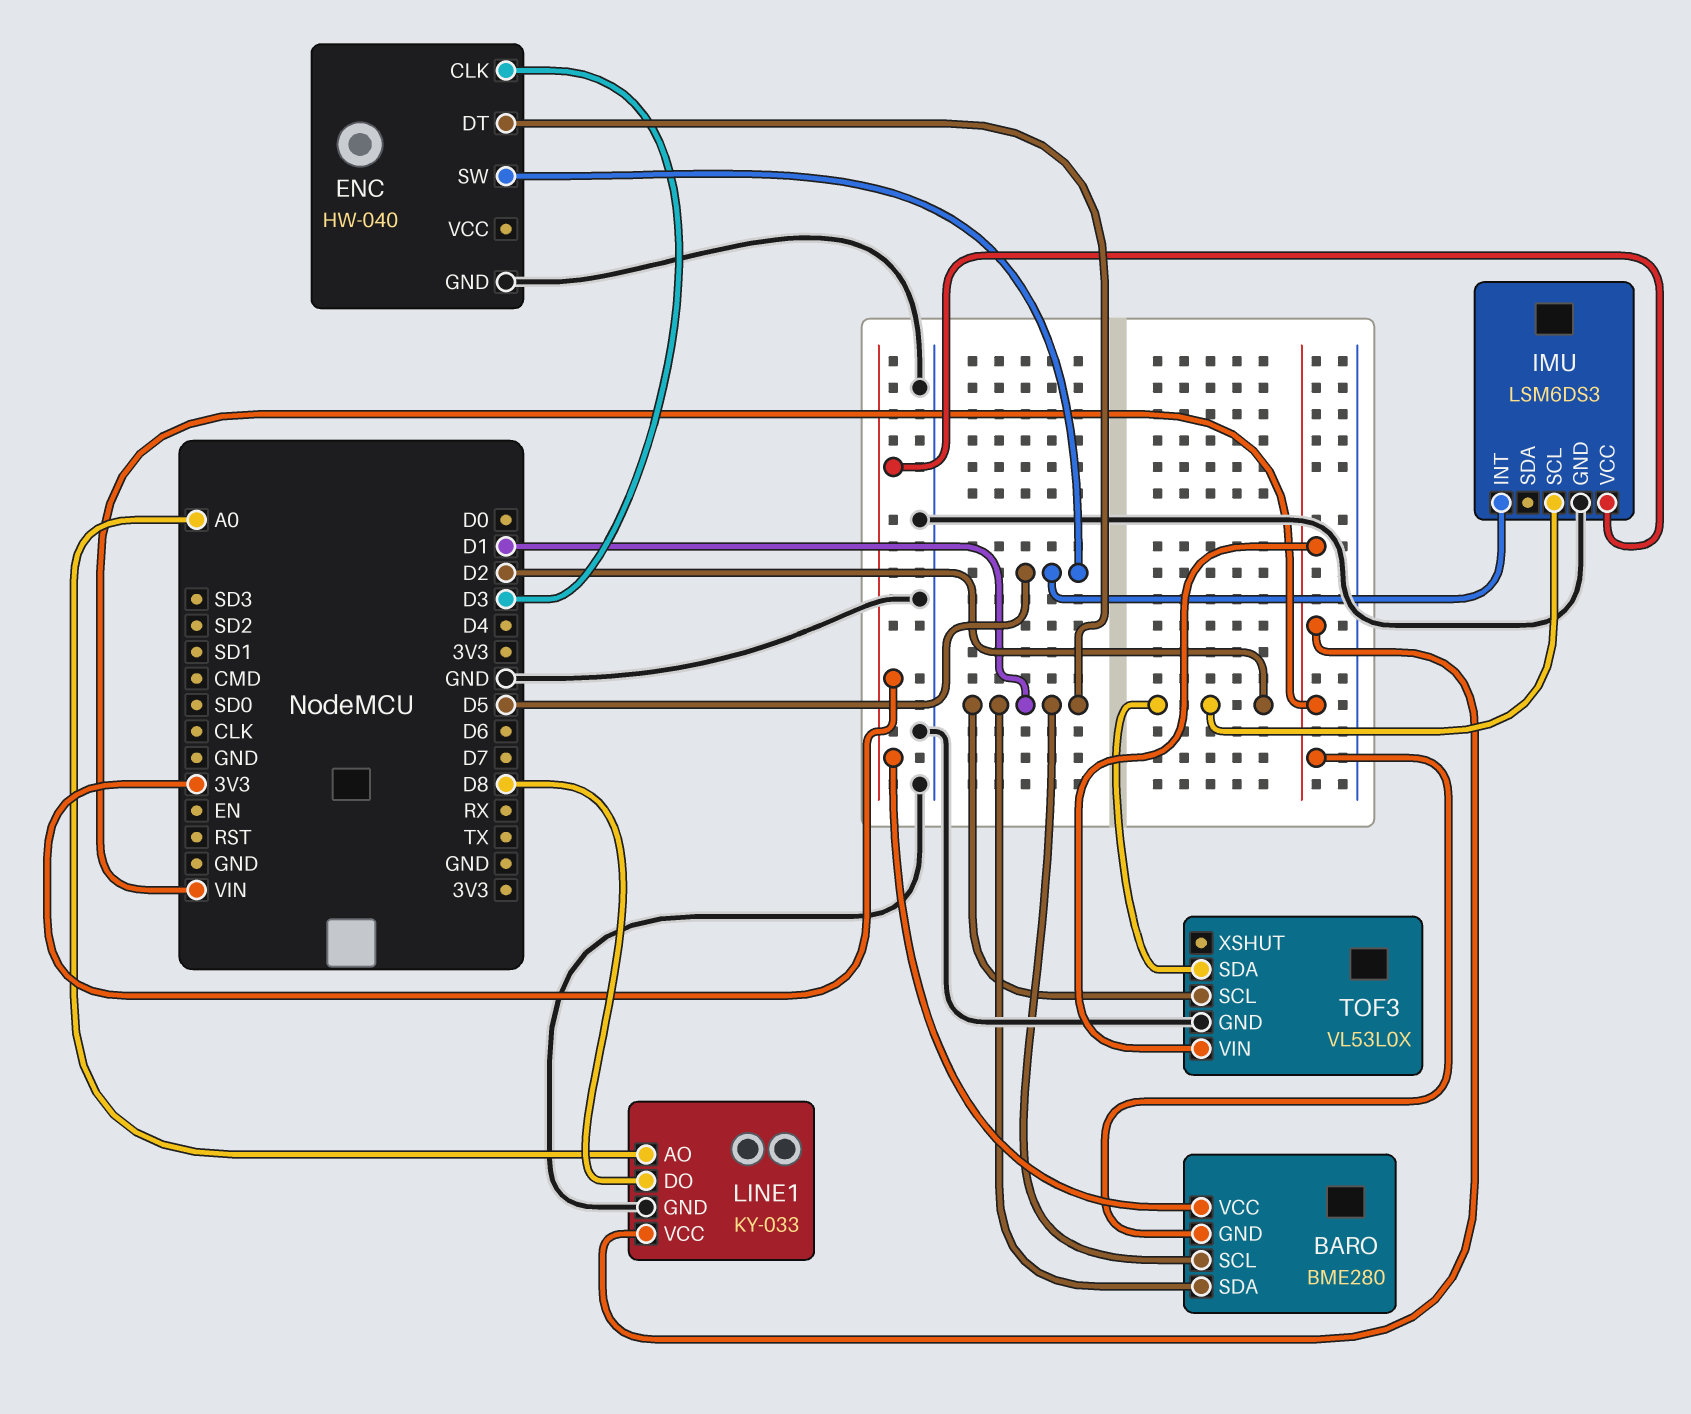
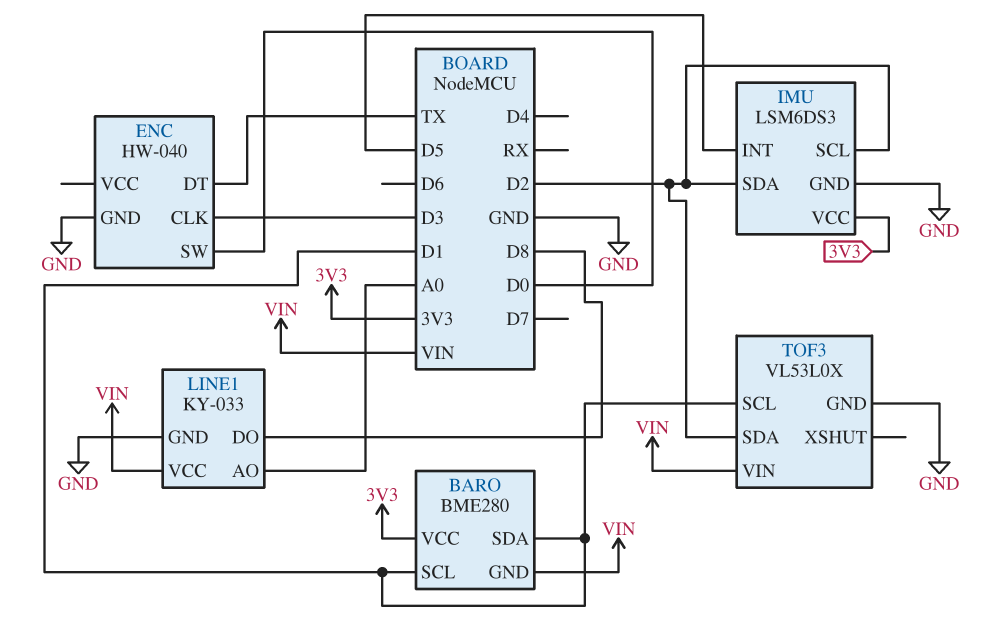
ENC pin DT: D1 -> TX
ENC pin SW: D5 -> D0
IMU pin SDA: none -> D2

